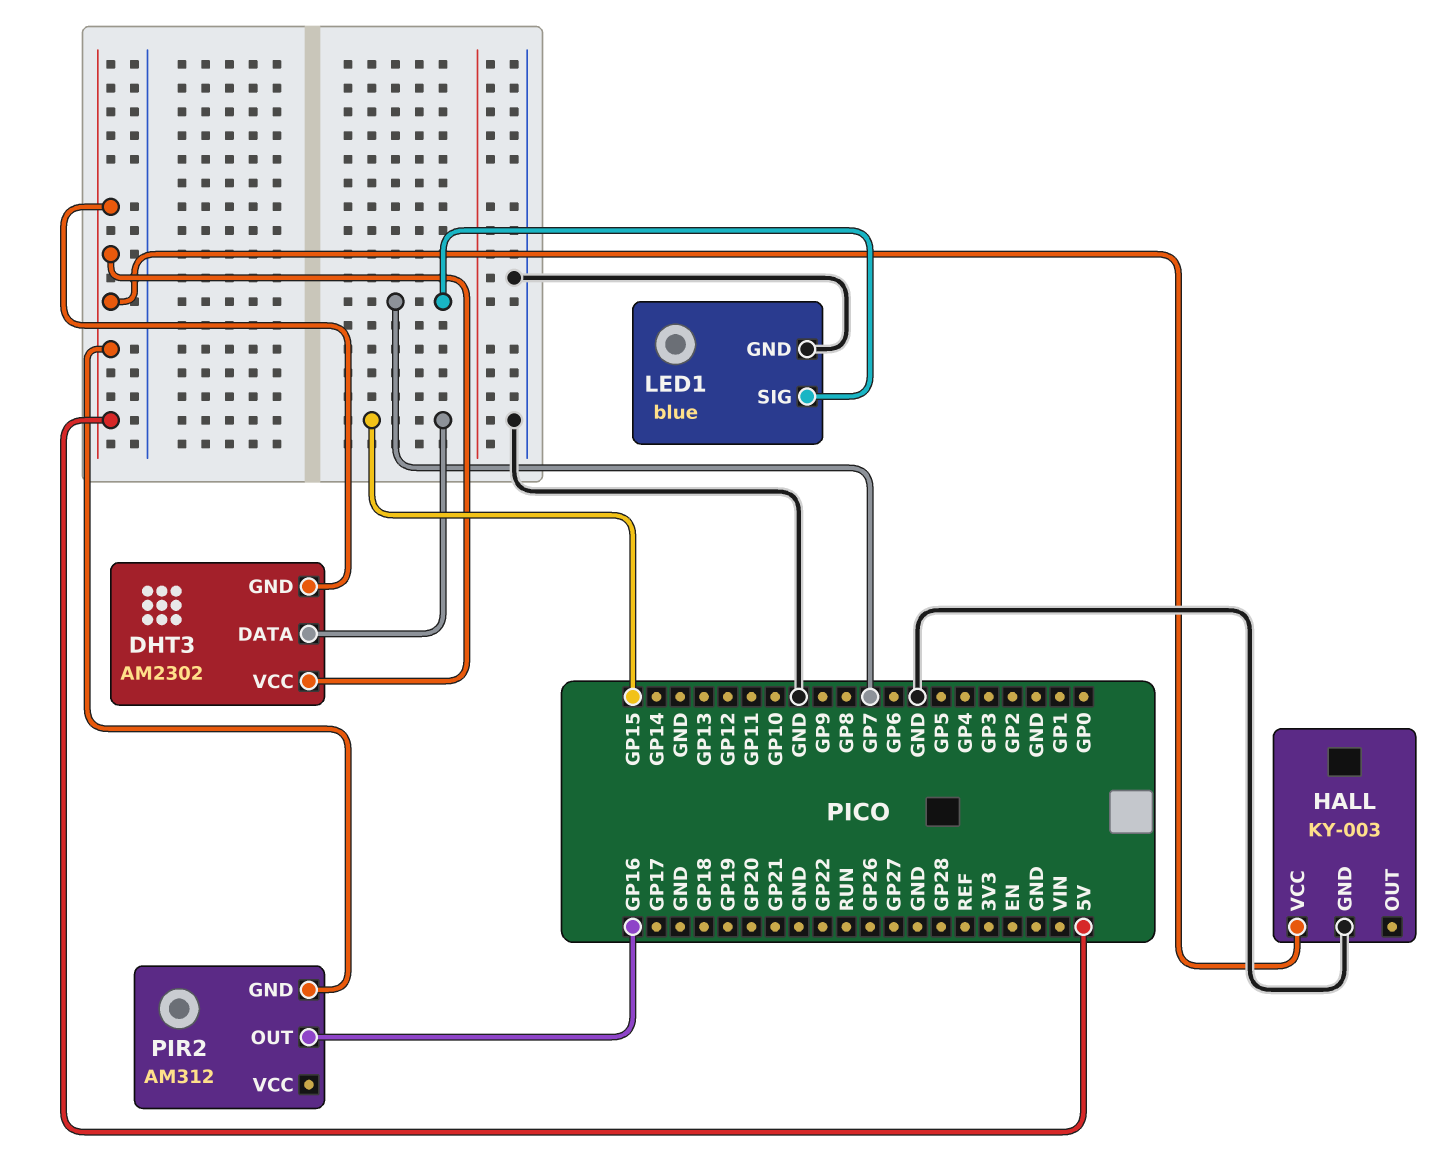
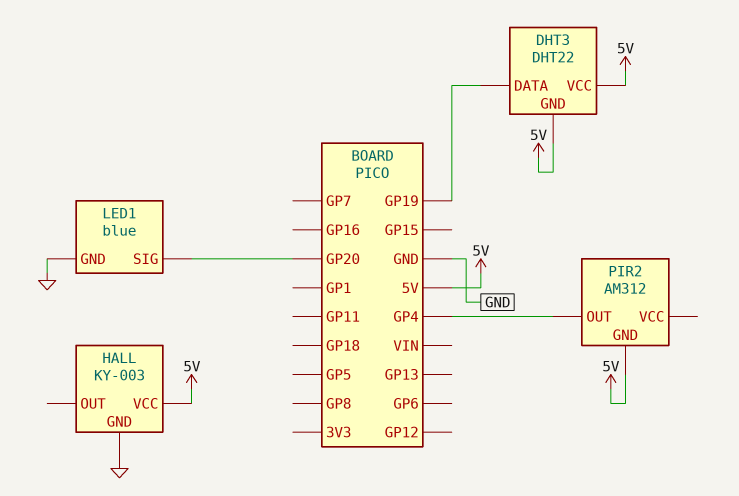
DHT3: AM2302 -> DHT22
DHT3 pin DATA: GP15 -> GP19
LED1 pin SIG: GP7 -> GP20
PIR2 pin OUT: GP16 -> GP4

